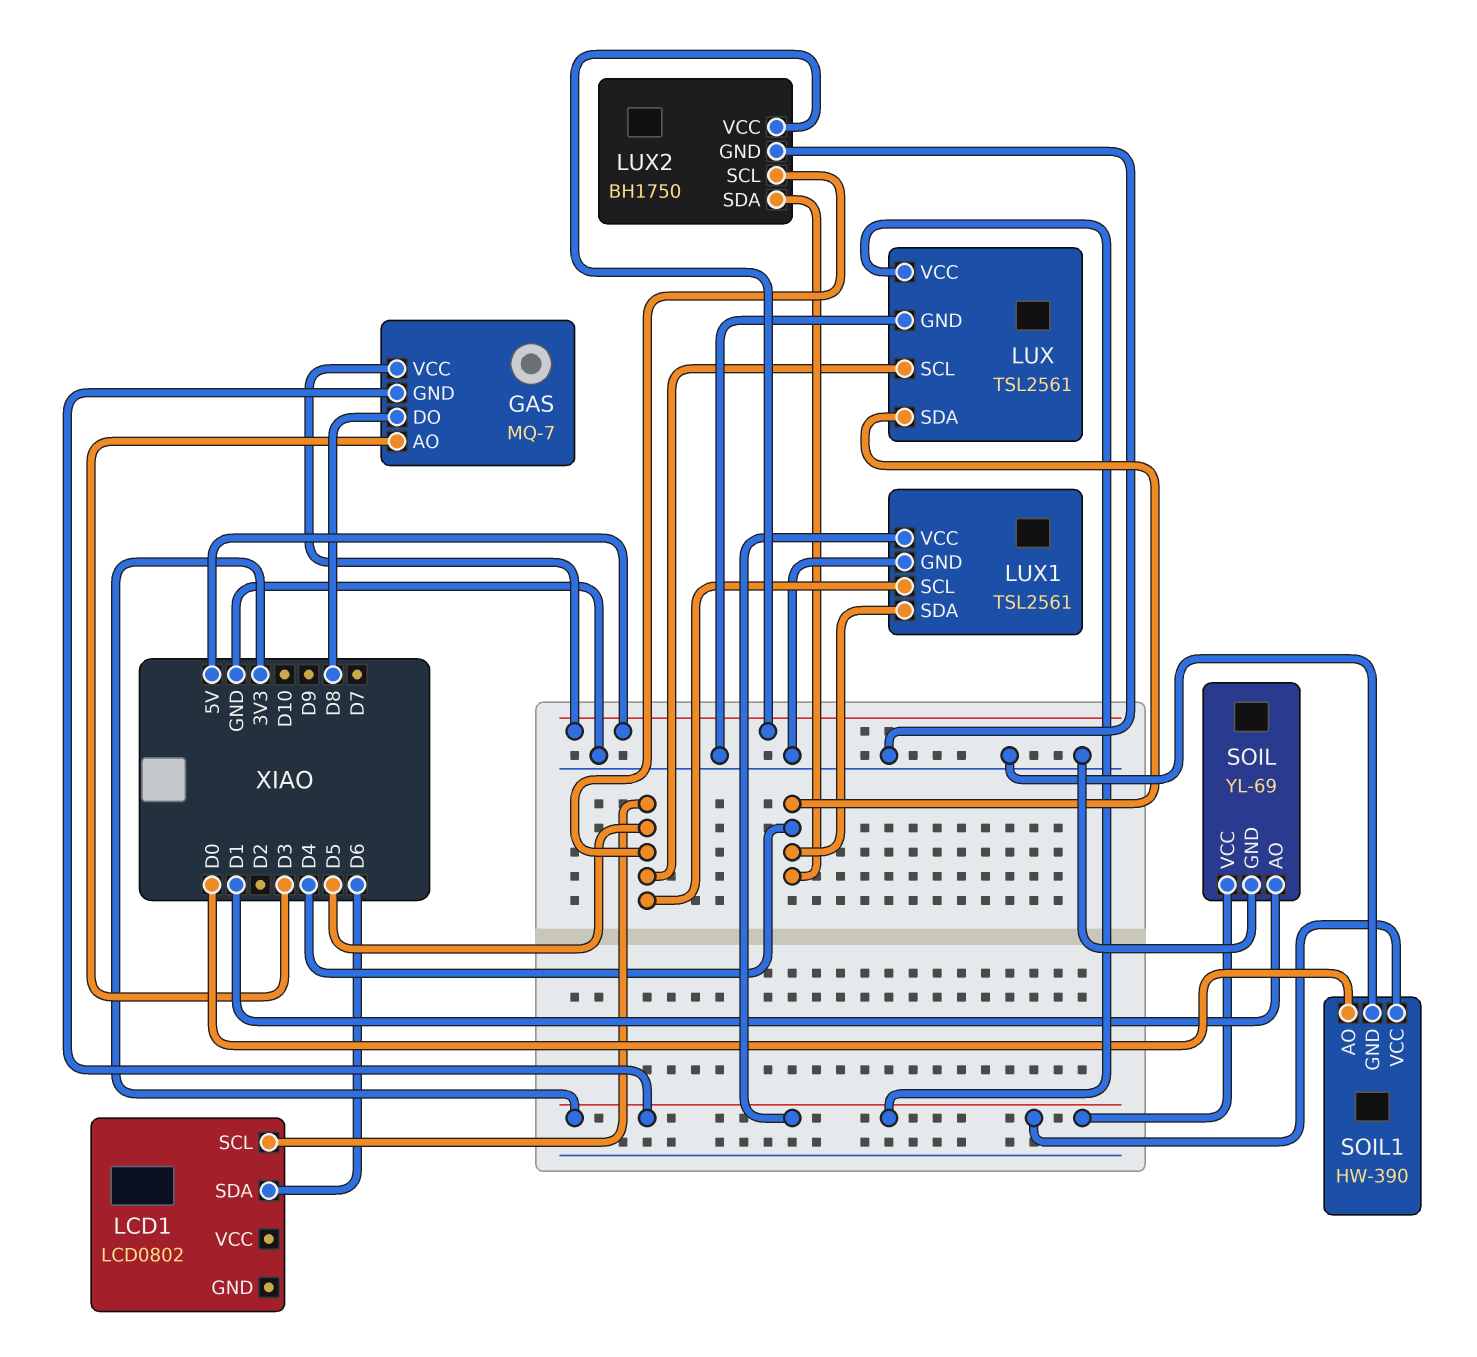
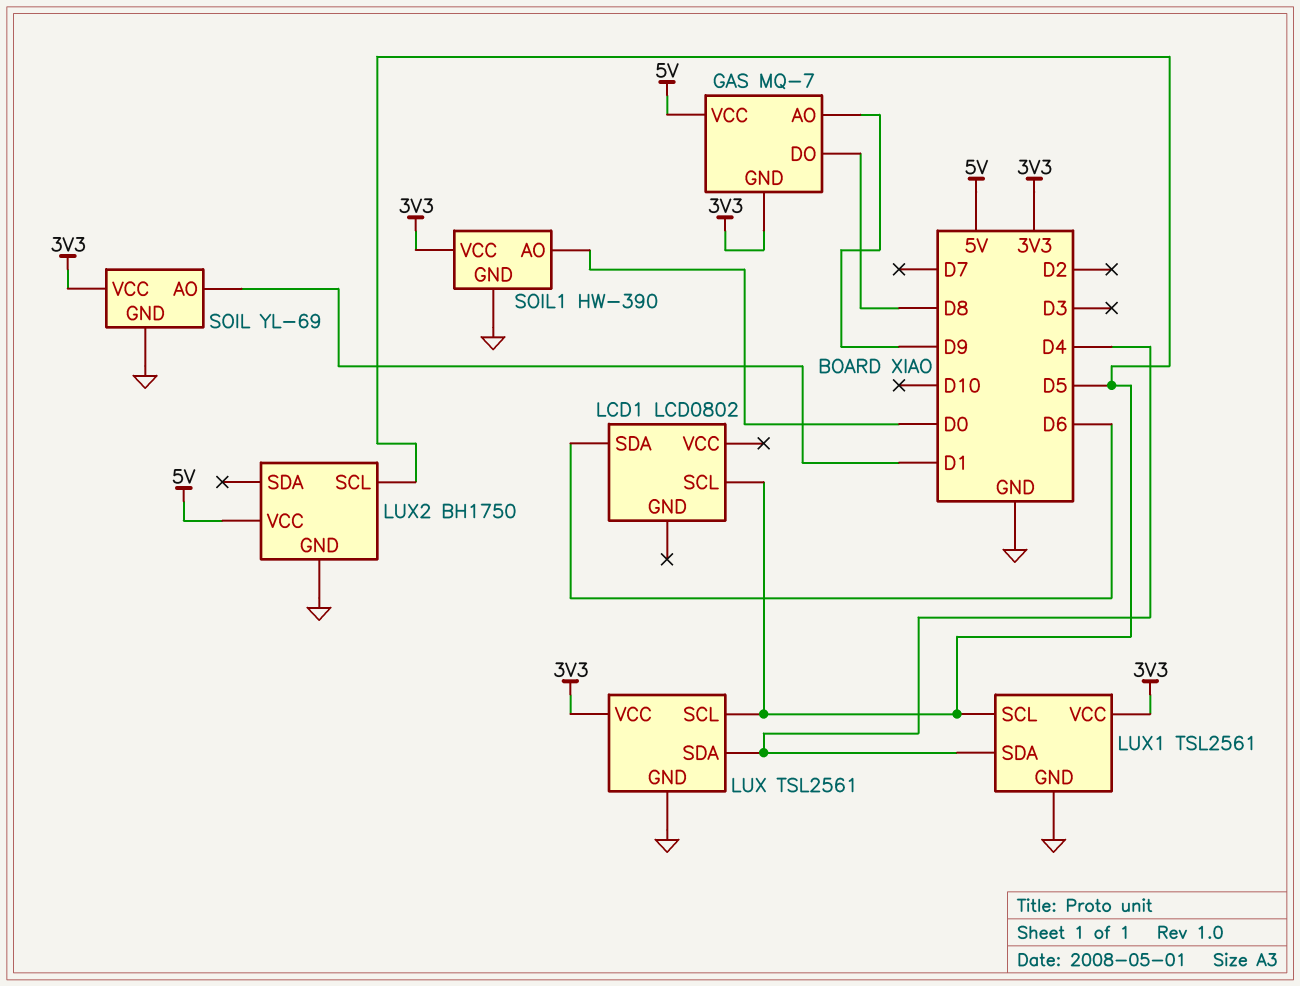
GAS pin AO: D3 -> D9
LUX2 pin SDA: D4 -> none

